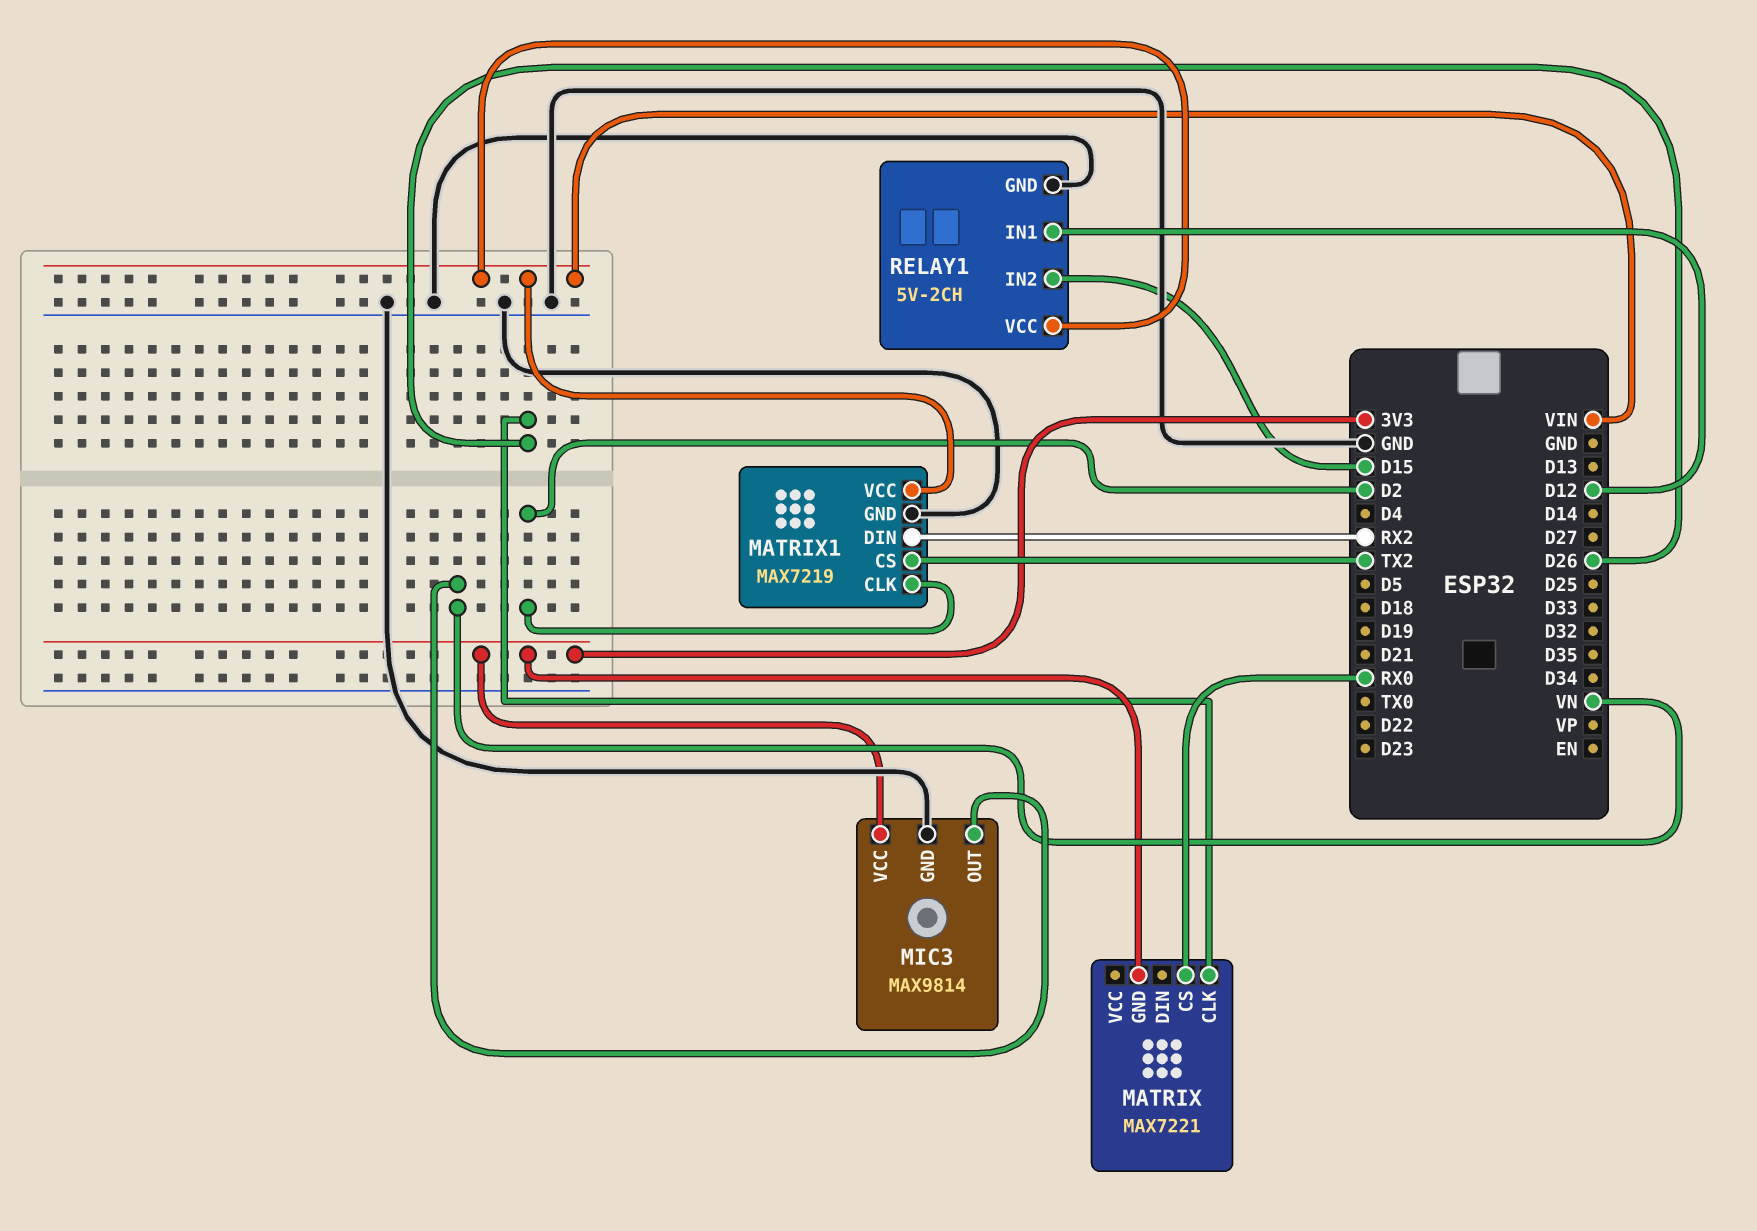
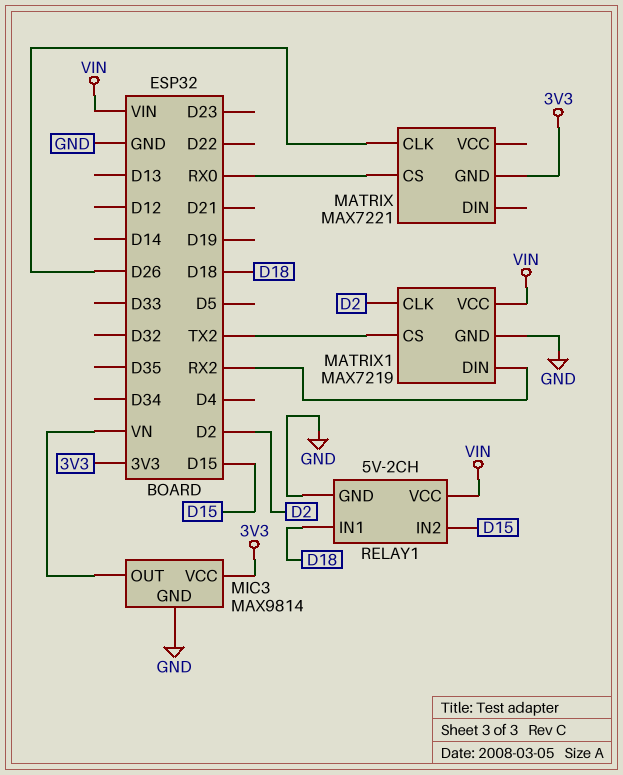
RELAY1 pin IN1: D12 -> D18

